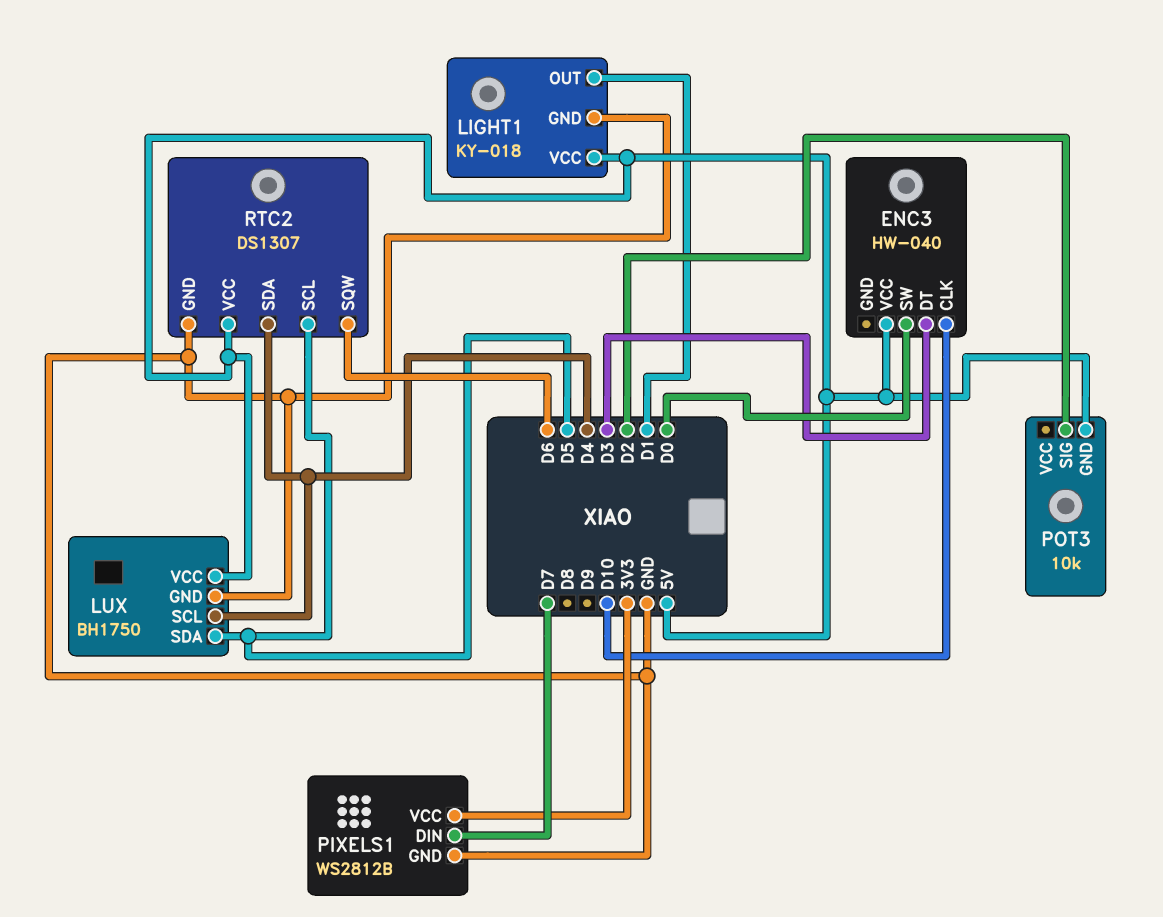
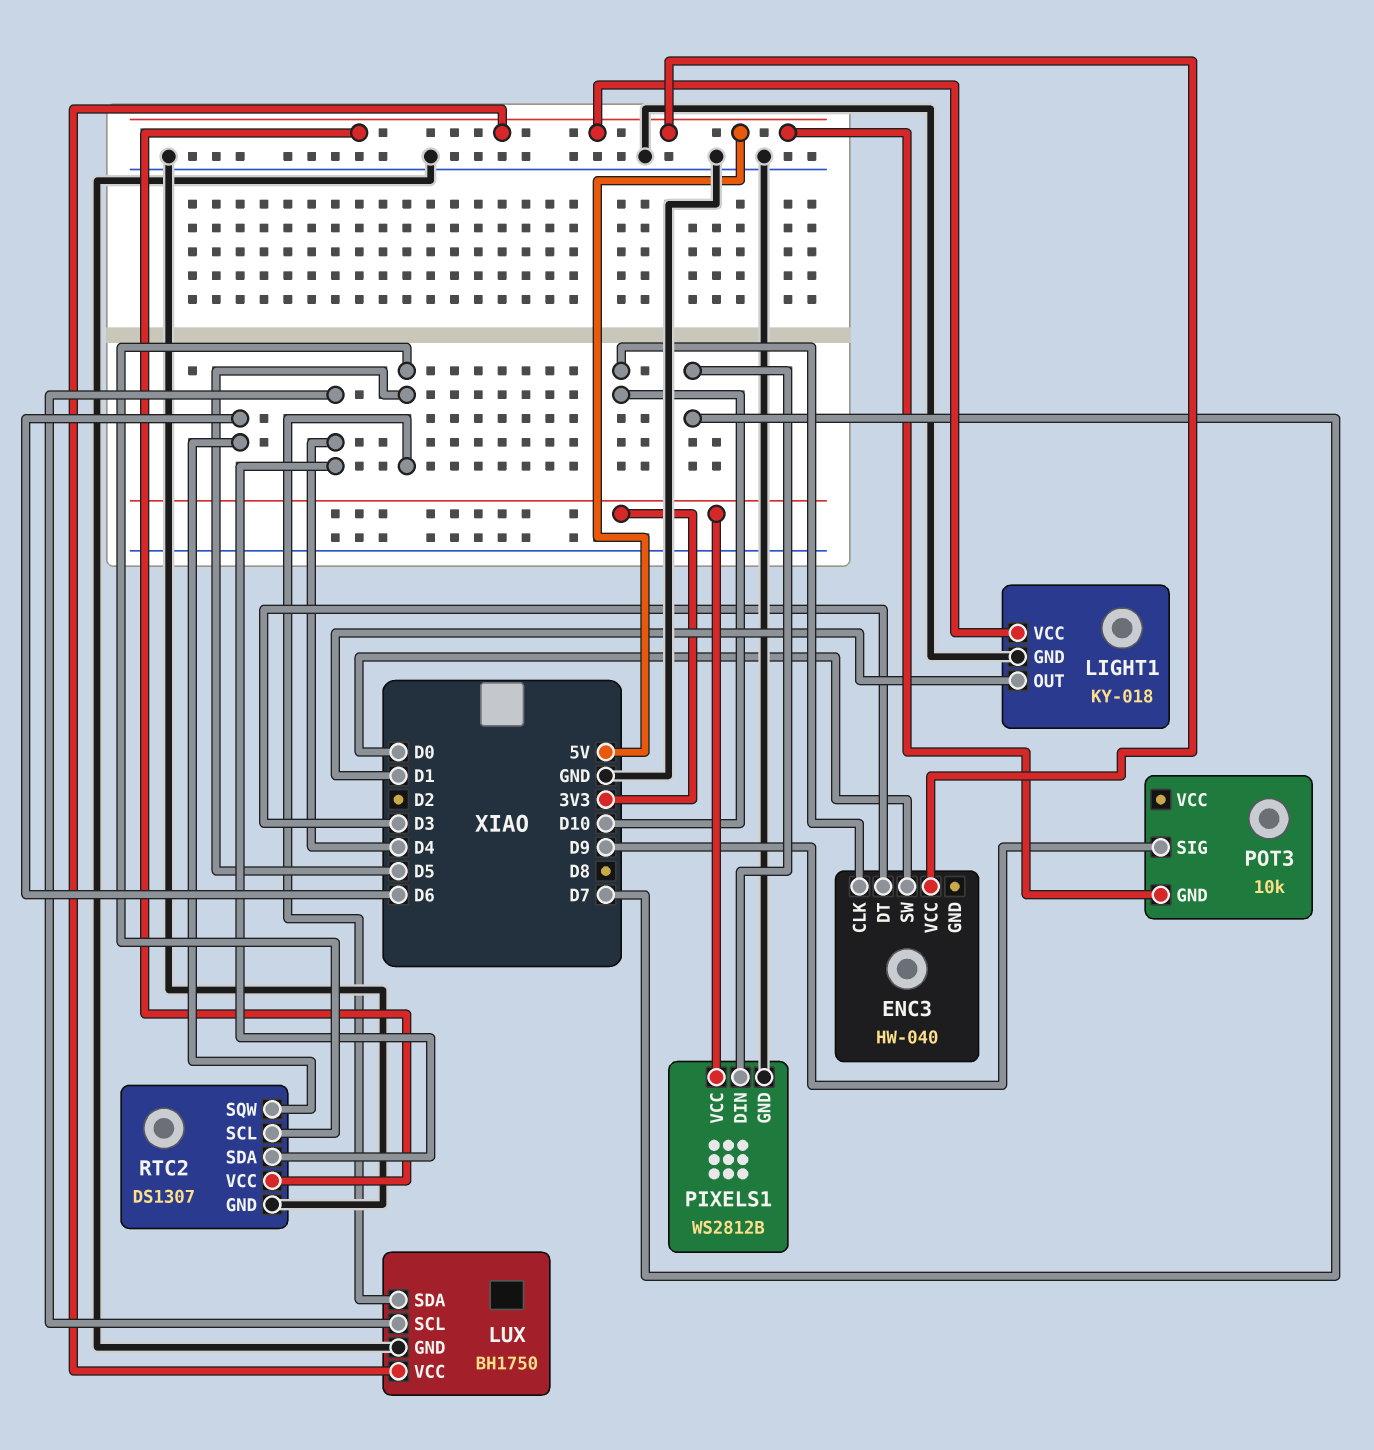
POT3 pin SIG: D2 -> D9

